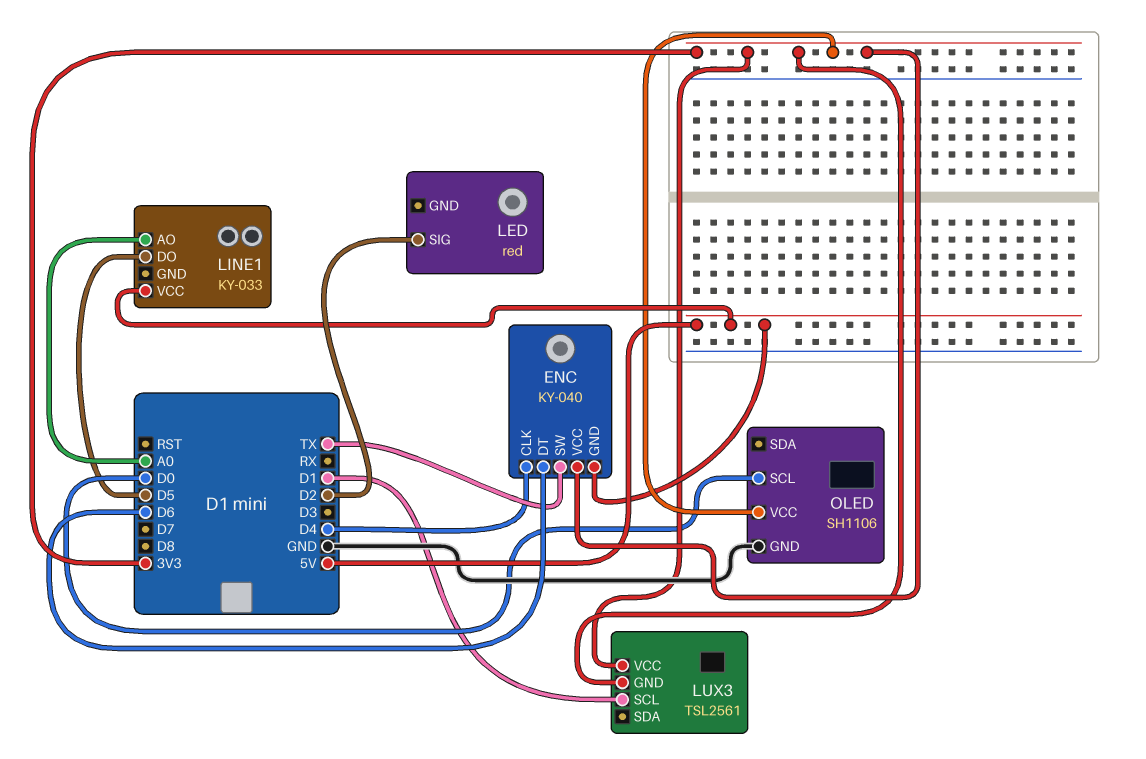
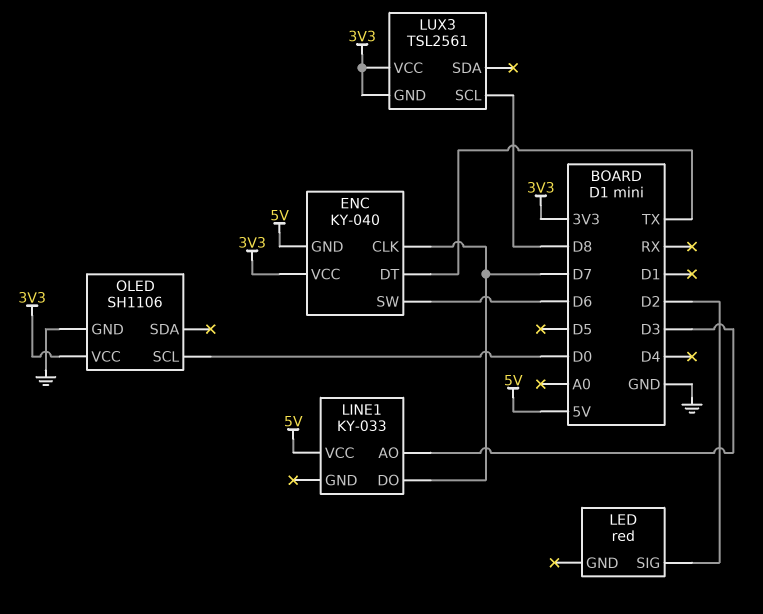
ENC pin CLK: D4 -> D7
ENC pin DT: D6 -> TX
ENC pin SW: TX -> D6
LINE1 pin AO: A0 -> D3
LINE1 pin DO: D5 -> D7
LUX3 pin SCL: D1 -> D8

